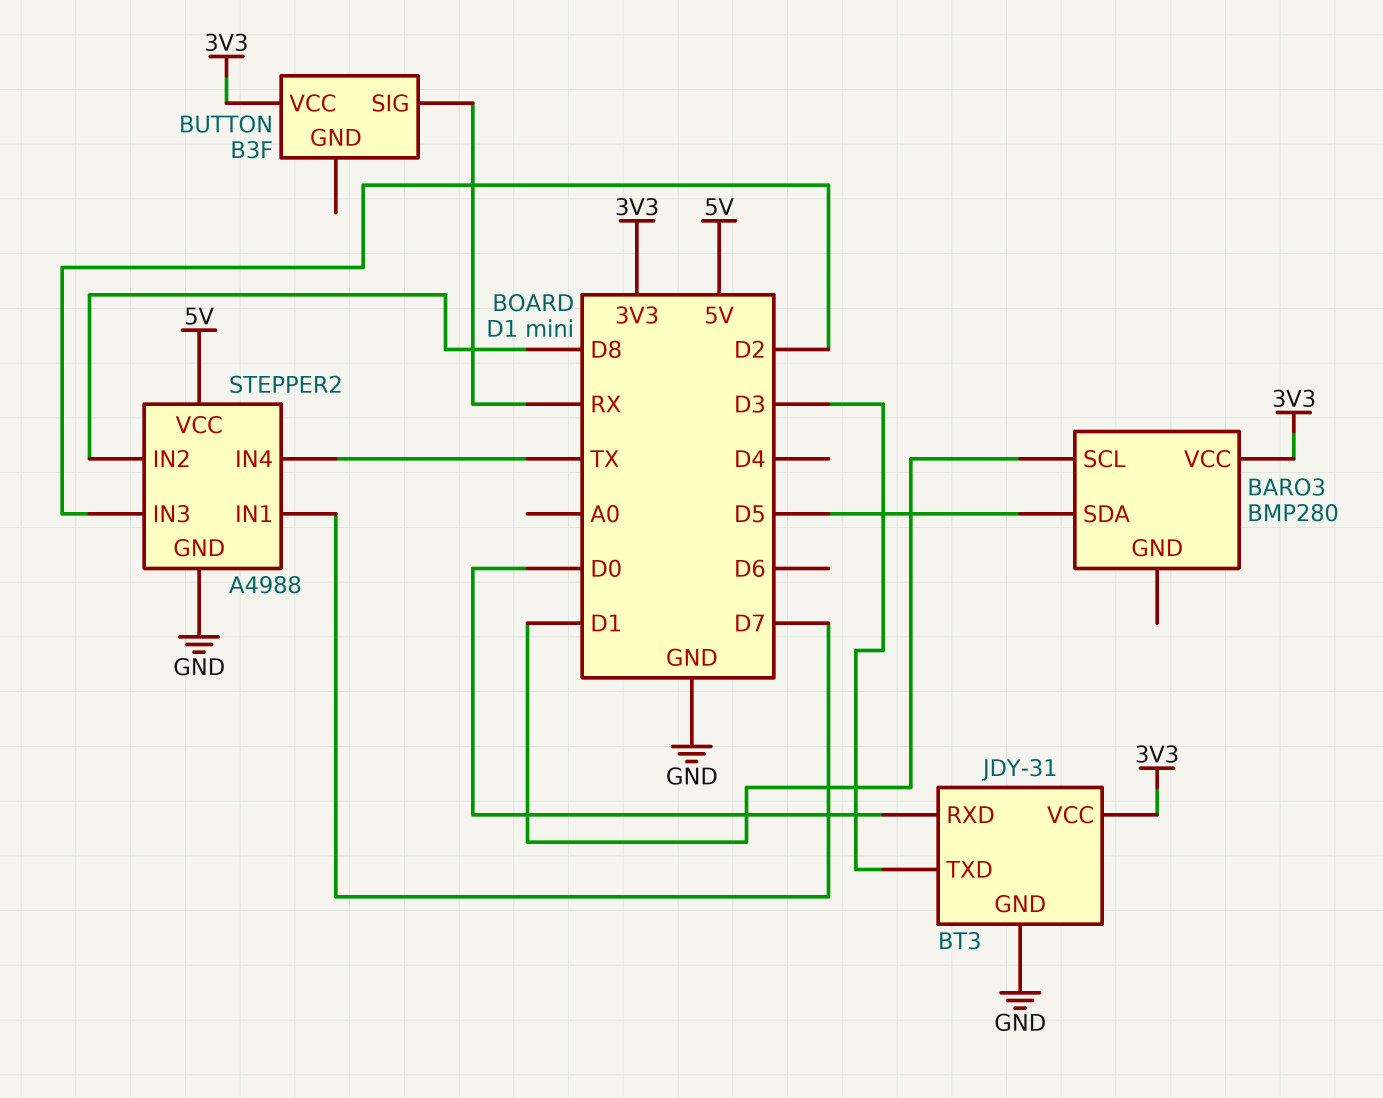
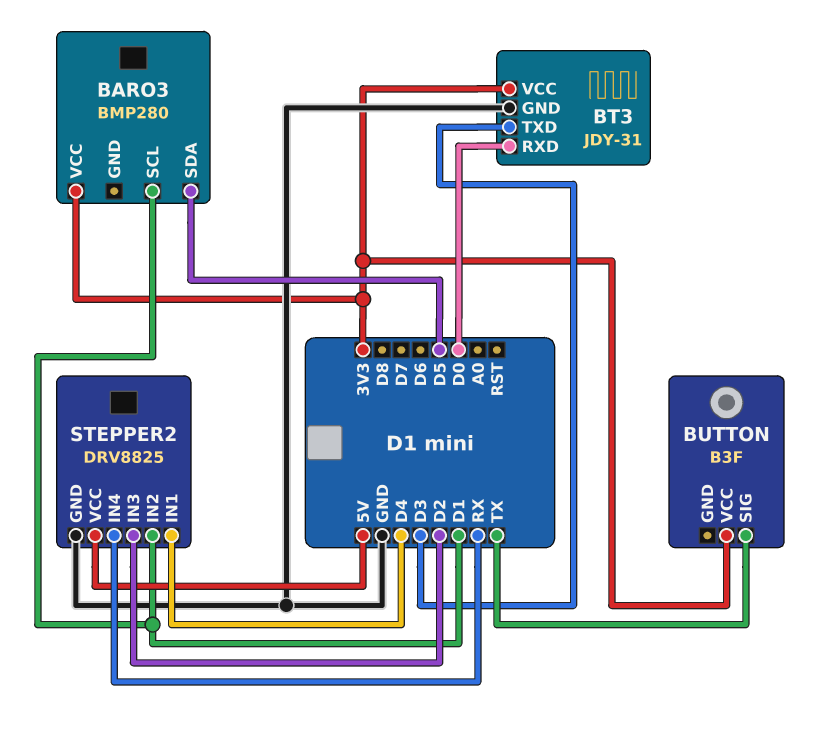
BUTTON pin SIG: RX -> TX
STEPPER2: A4988 -> DRV8825
STEPPER2 pin IN1: D7 -> D4
STEPPER2 pin IN2: D8 -> D1
STEPPER2 pin IN4: TX -> RX

